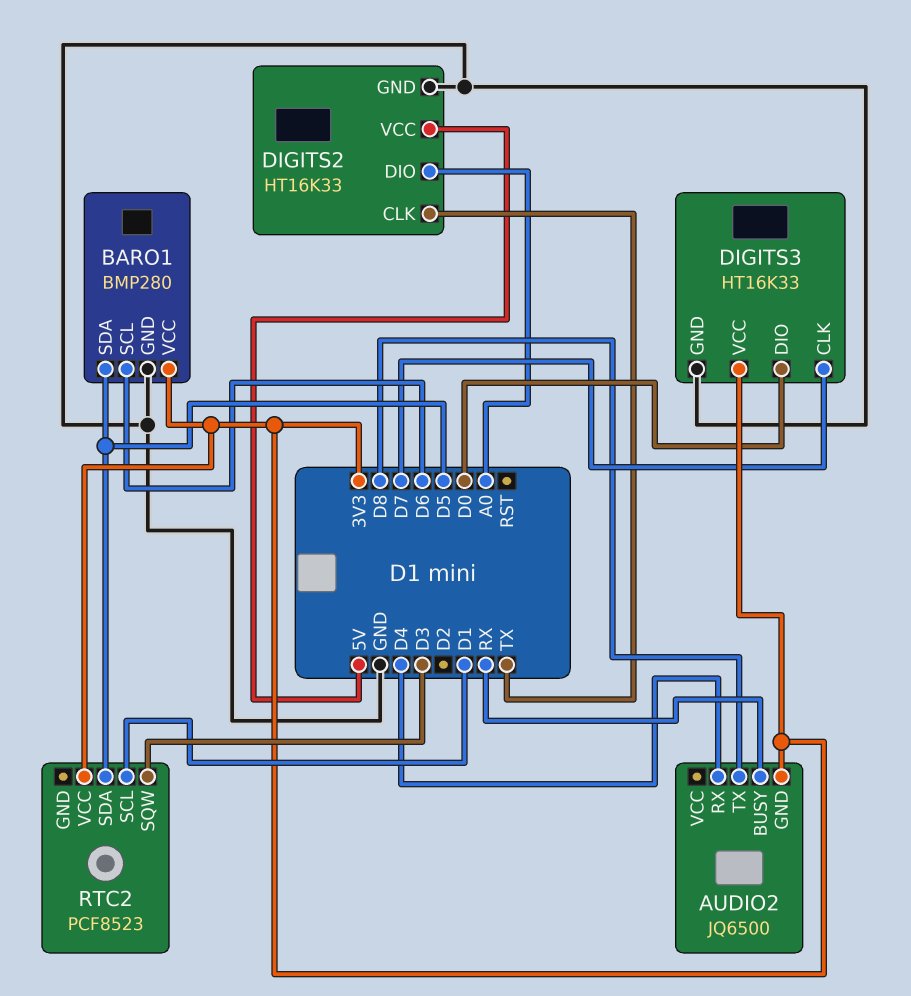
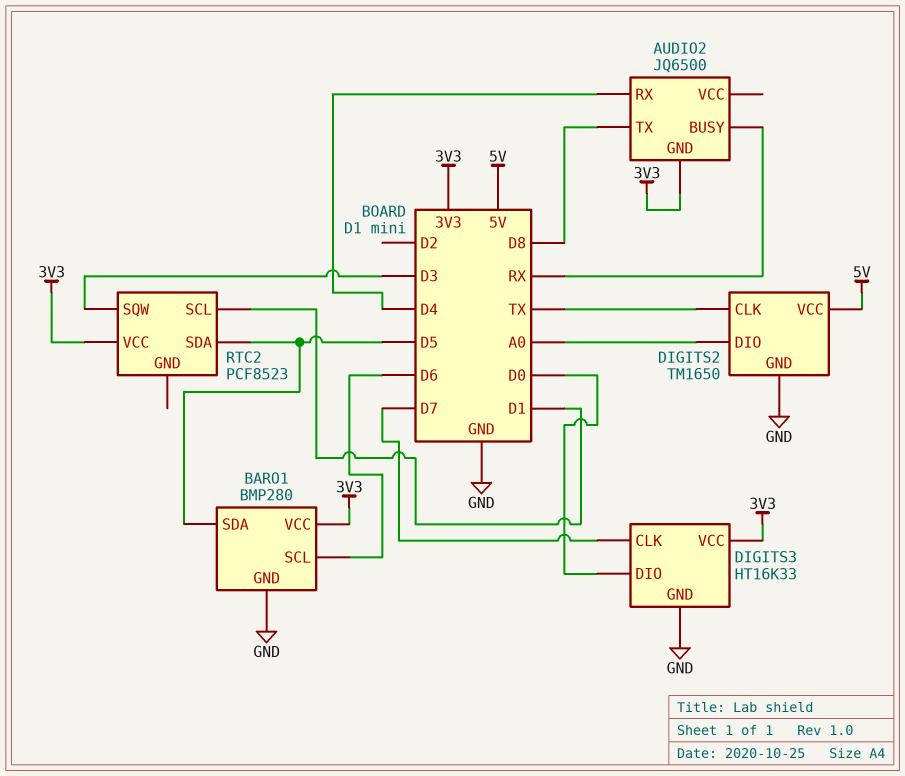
DIGITS2: HT16K33 -> TM1650

